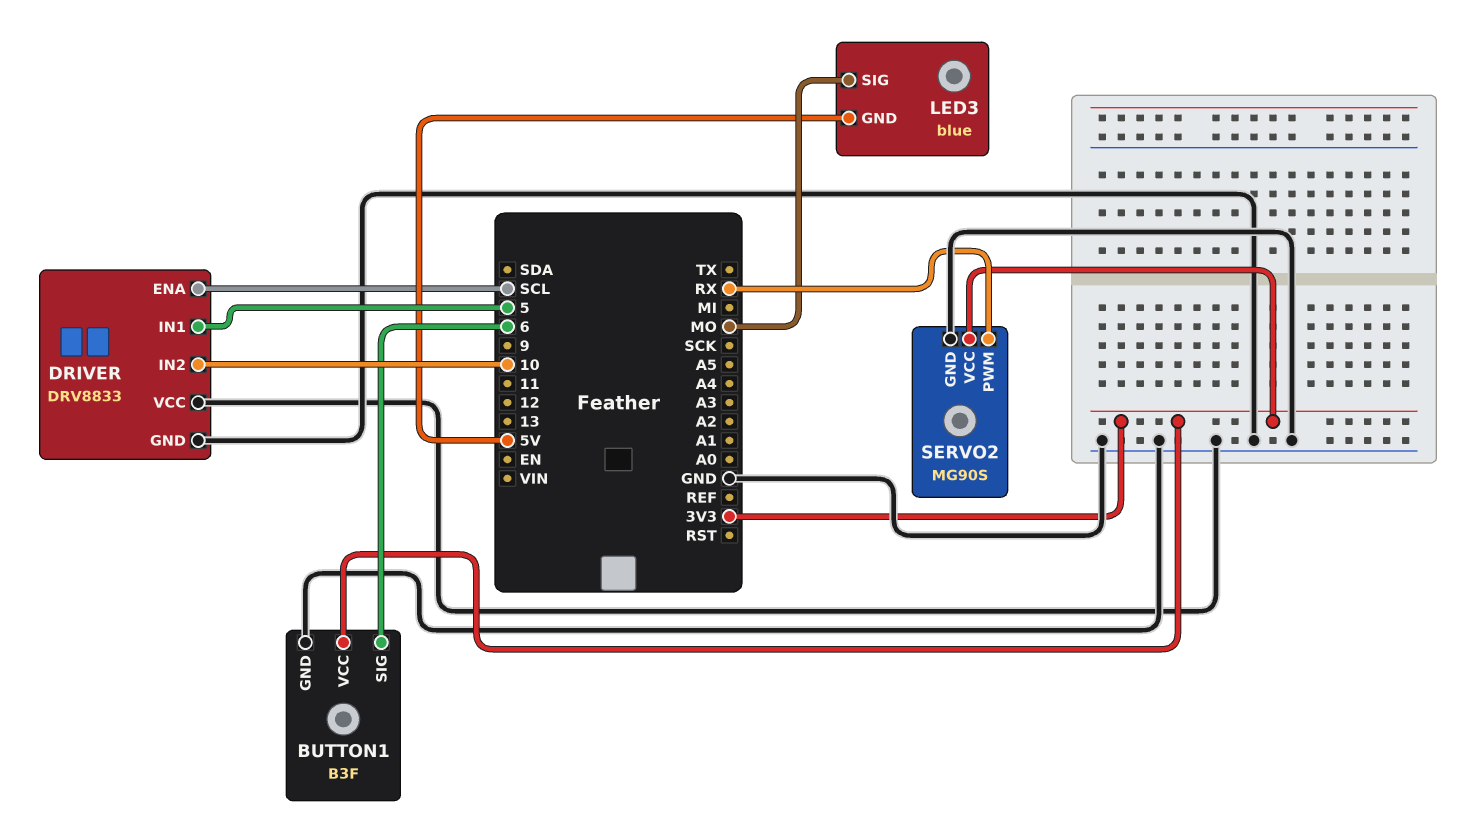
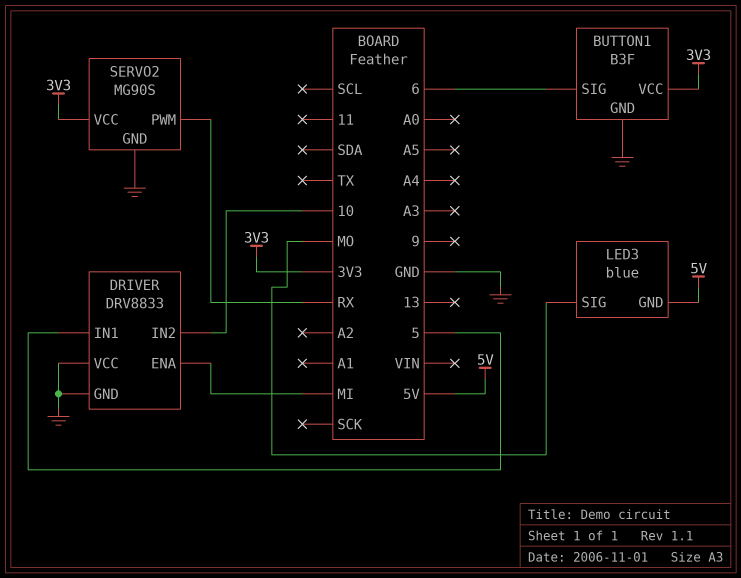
DRIVER pin ENA: SCL -> MI

